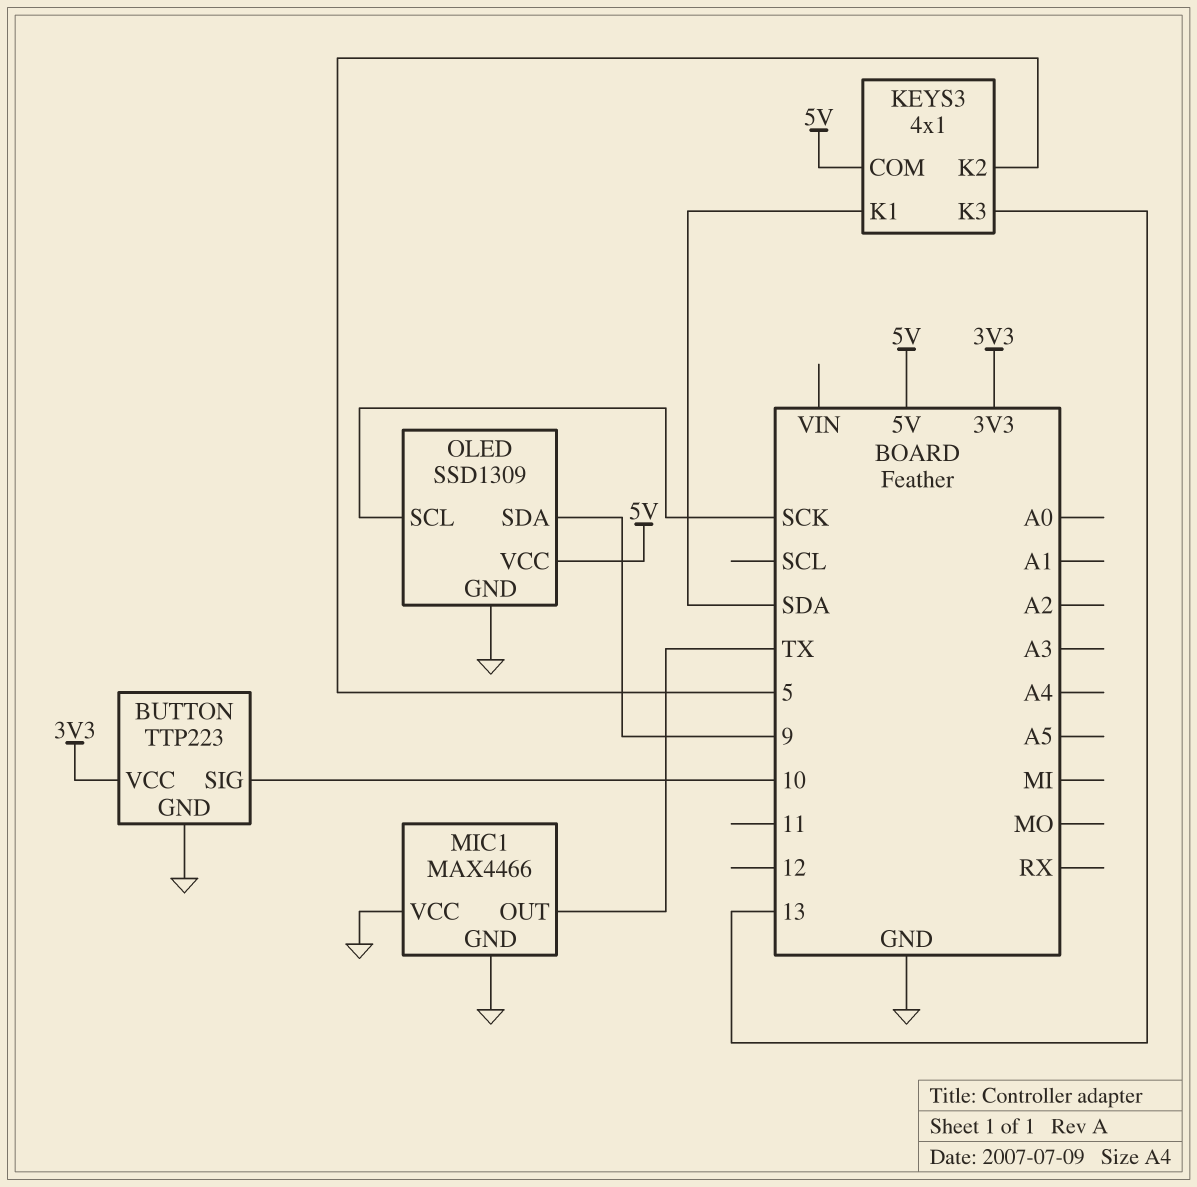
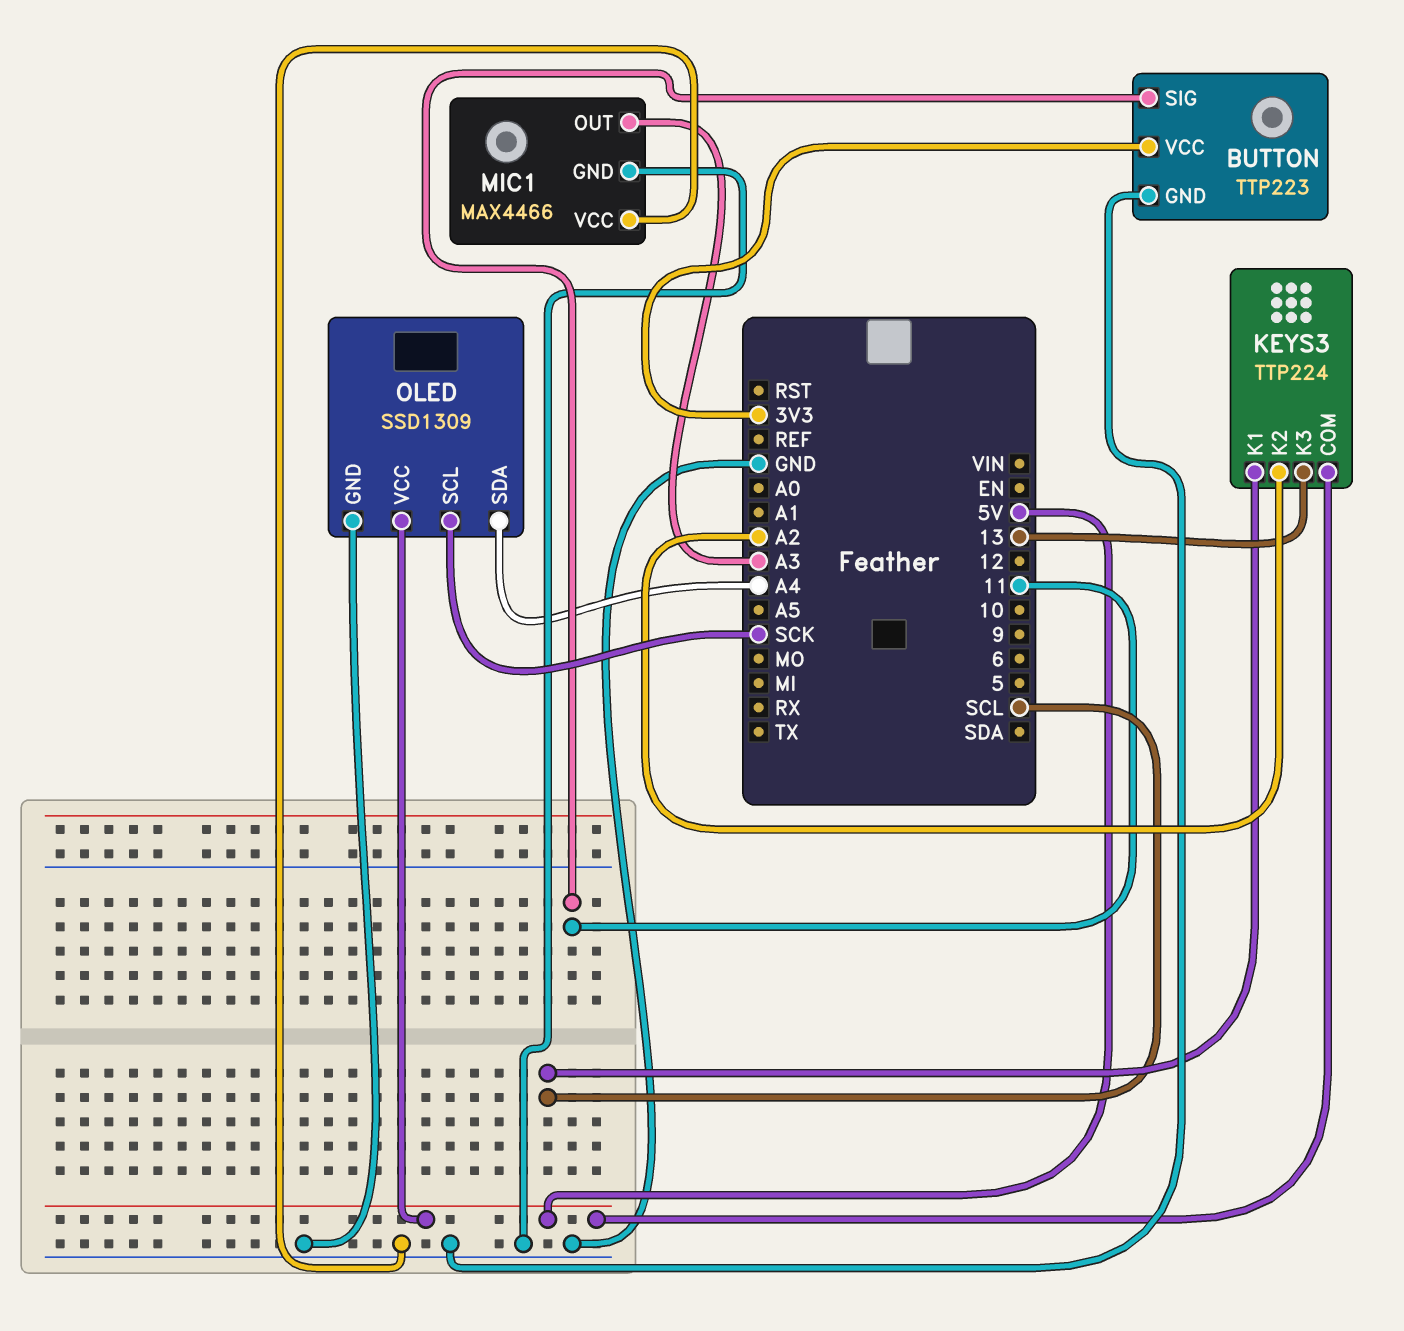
BUTTON pin SIG: 10 -> 11
KEYS3: 4x1 -> TTP224
KEYS3 pin K1: SDA -> SCL
KEYS3 pin K2: 5 -> A2
MIC1 pin OUT: TX -> A3
OLED pin SDA: 9 -> A4

